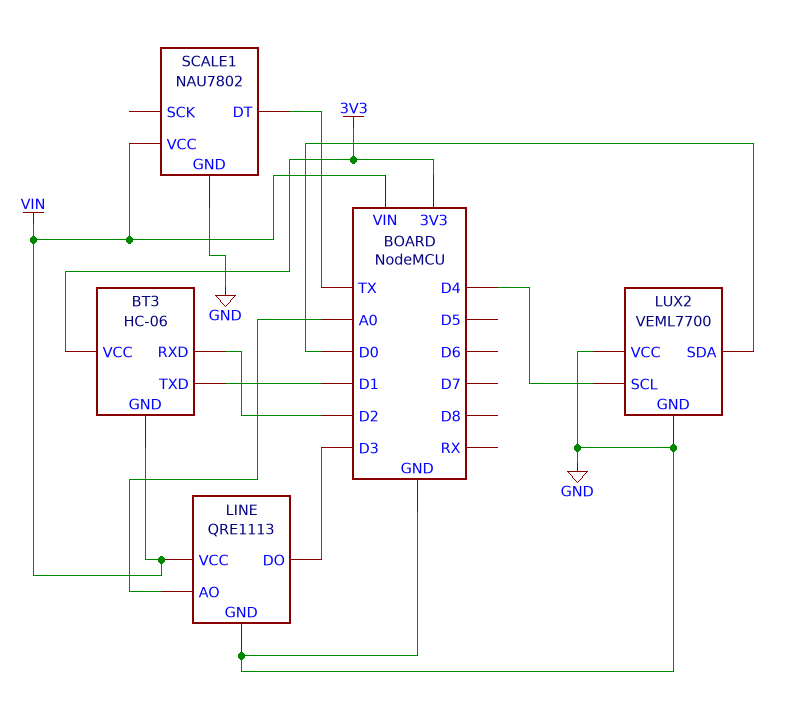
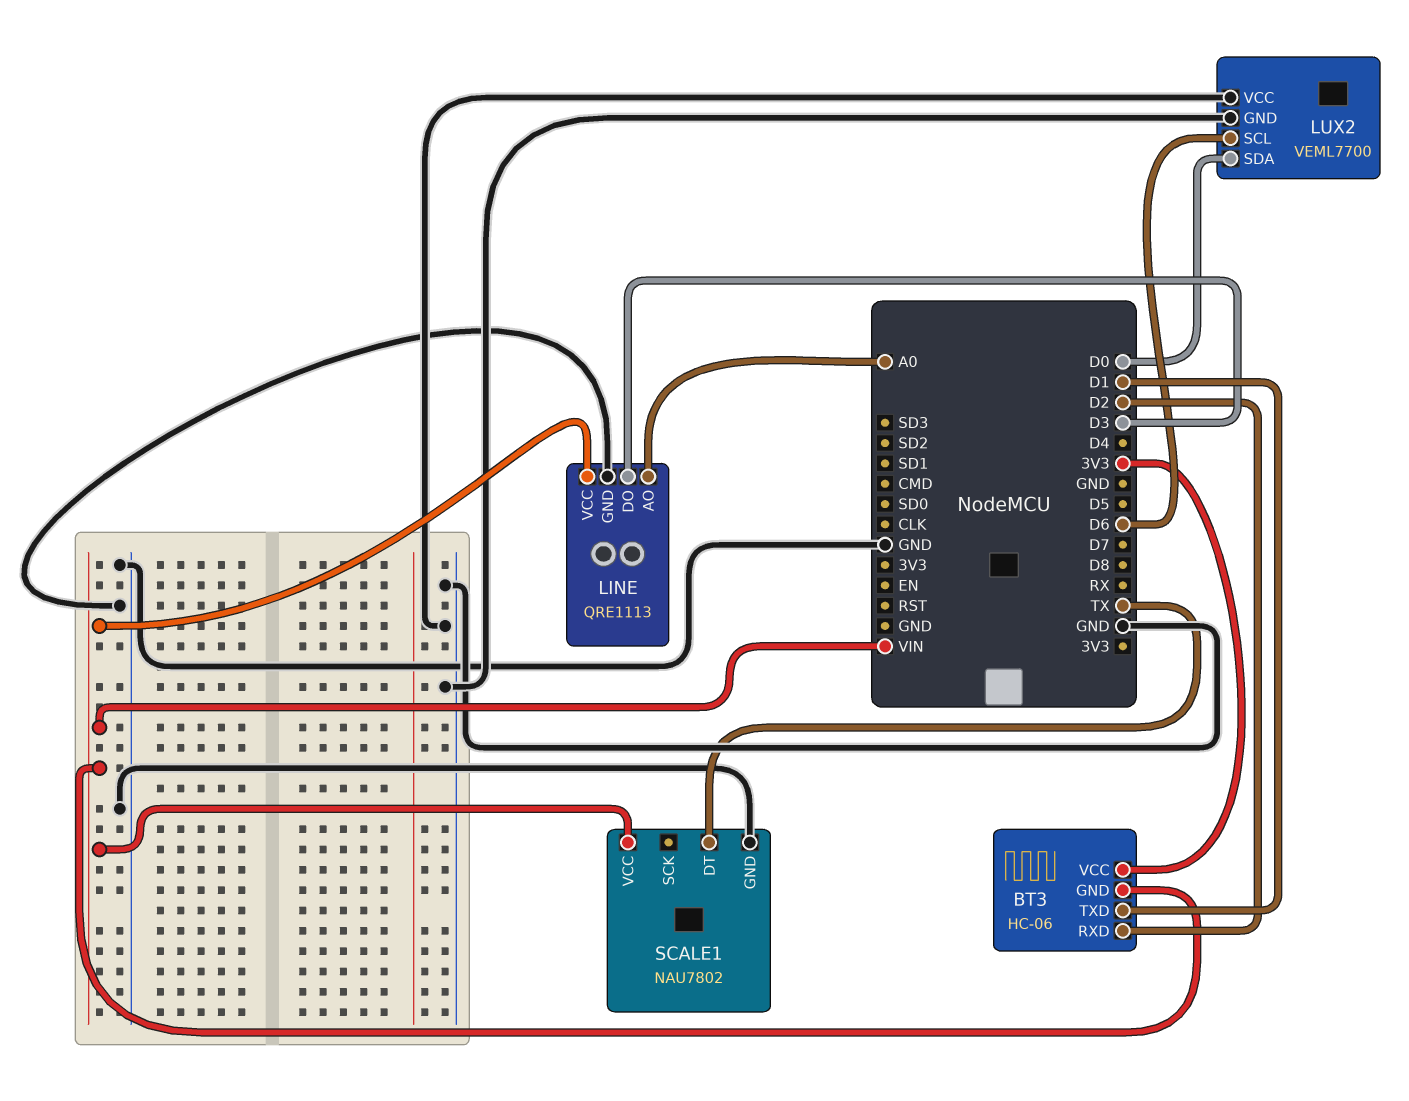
LUX2 pin SCL: D4 -> D6

